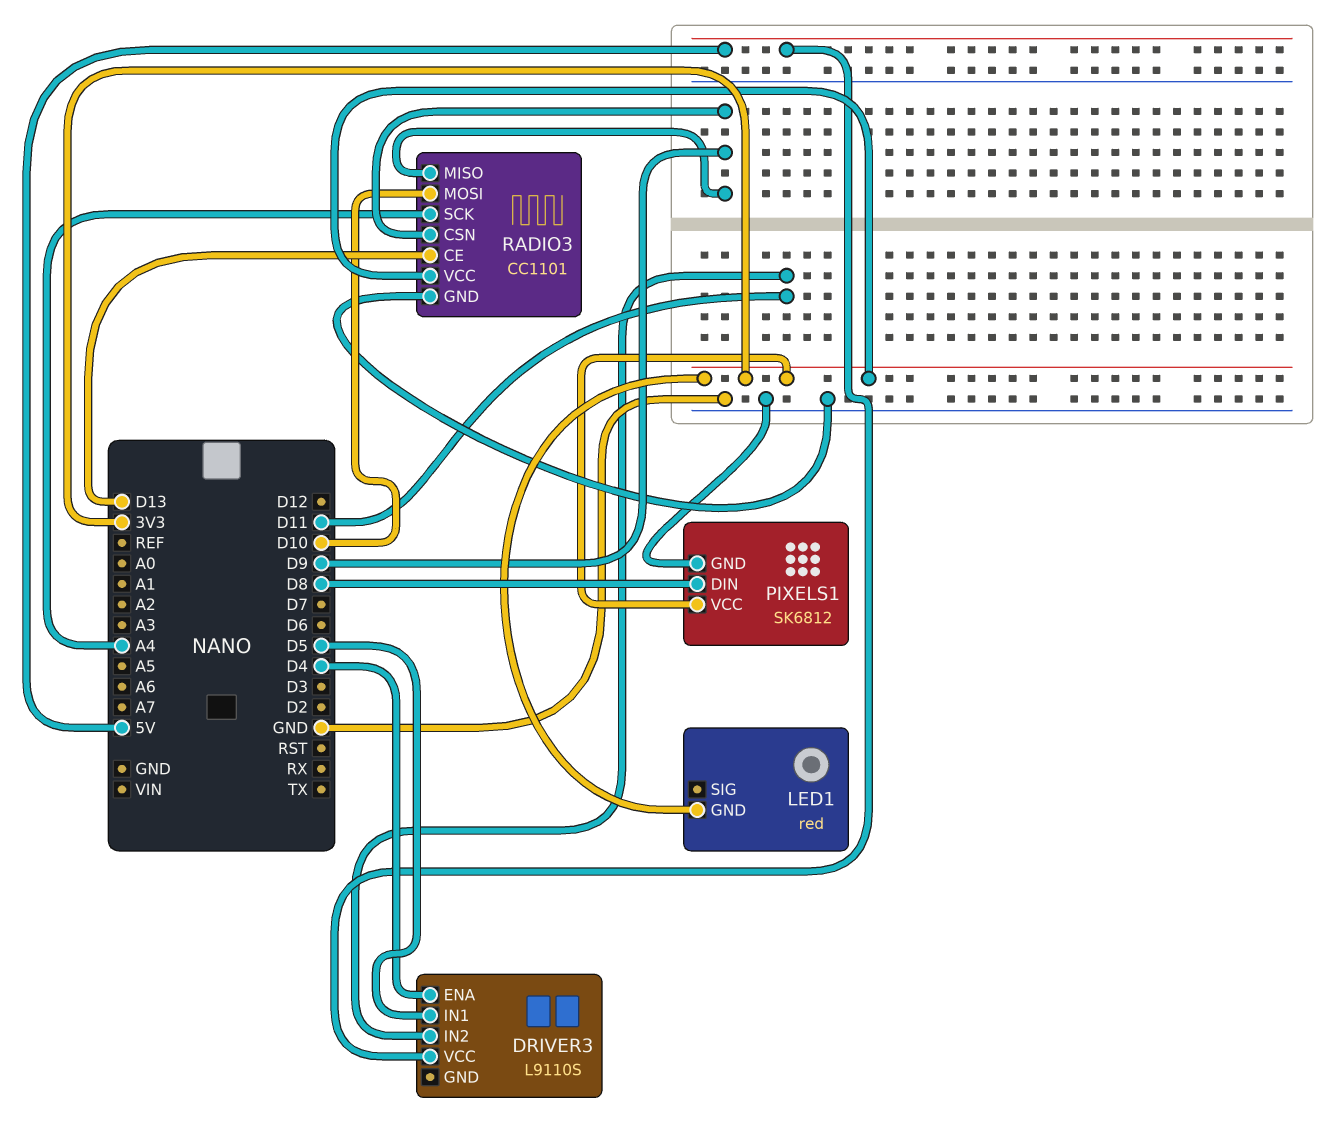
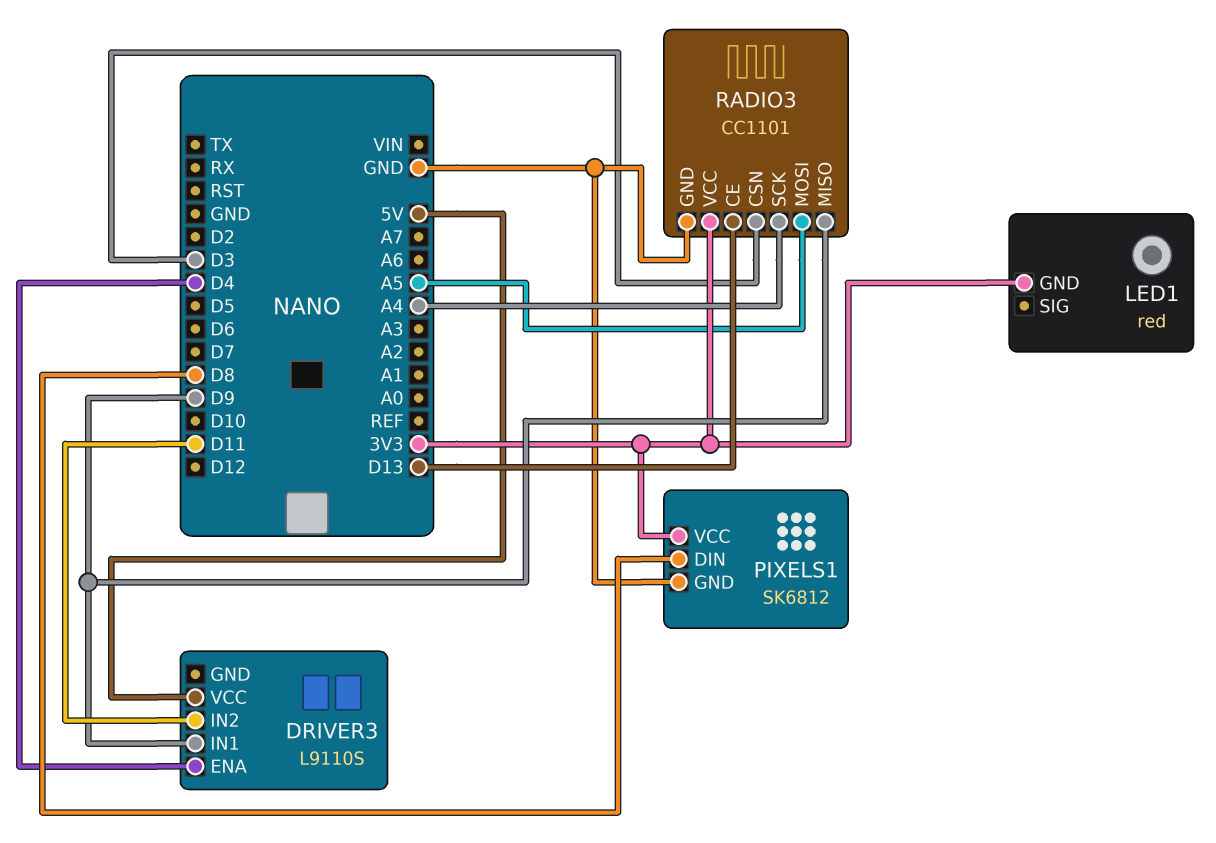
DRIVER3 pin IN1: D5 -> D9
RADIO3 pin CSN: D9 -> D3
RADIO3 pin MOSI: D10 -> A5

